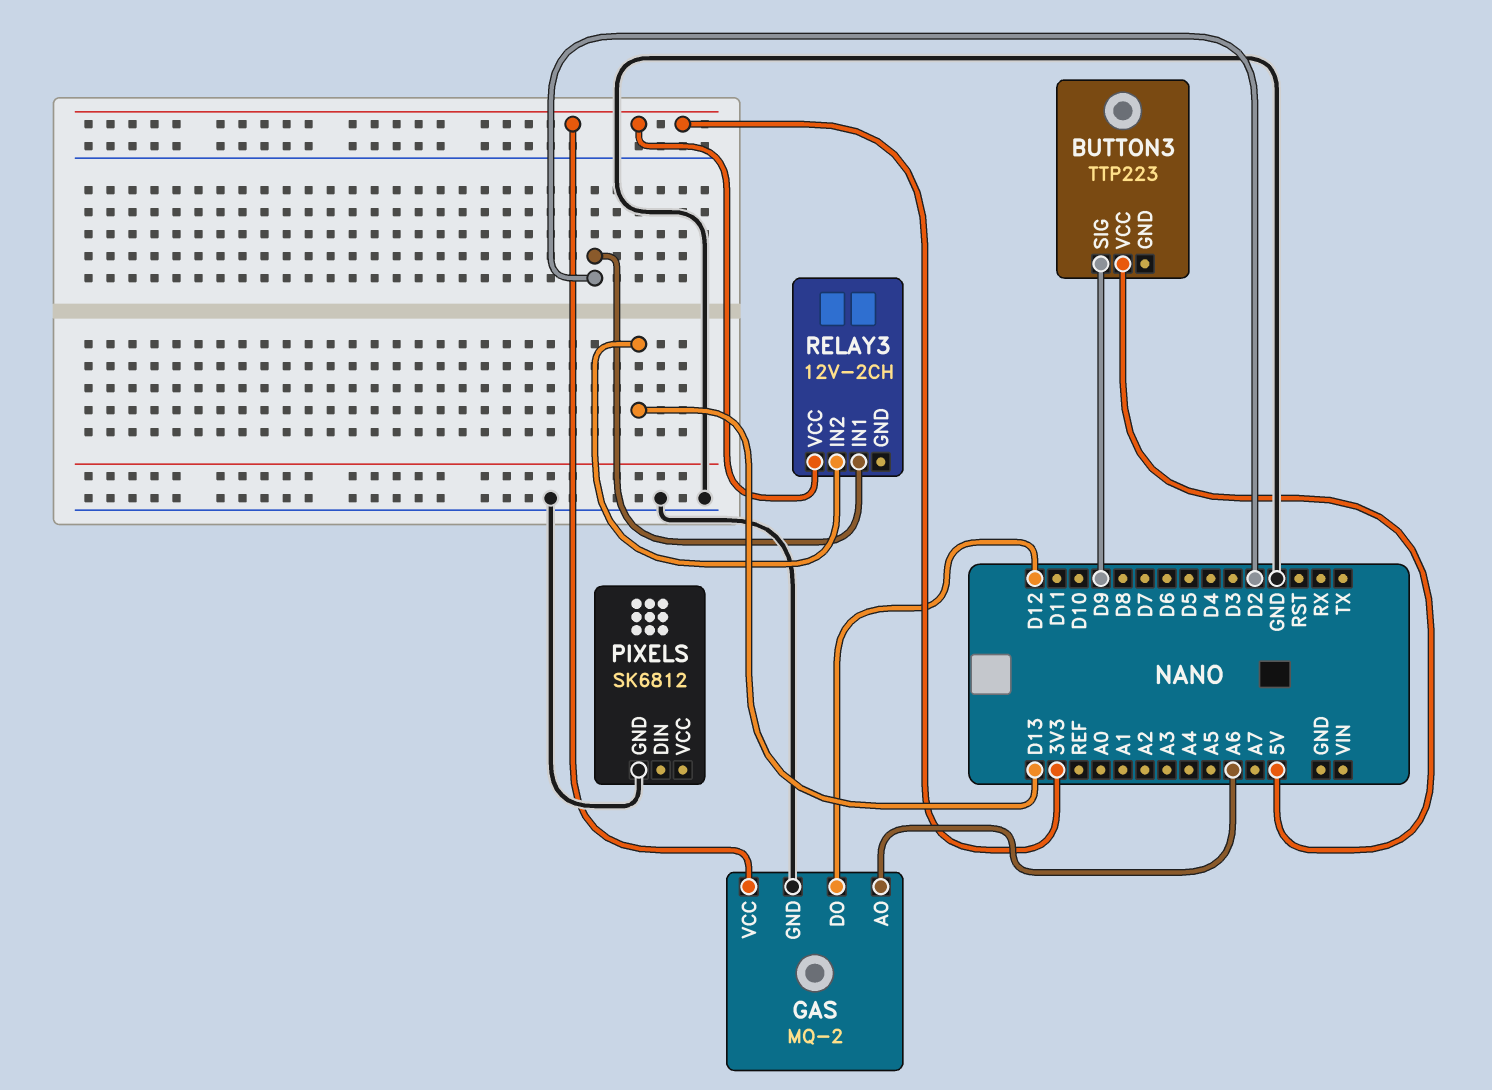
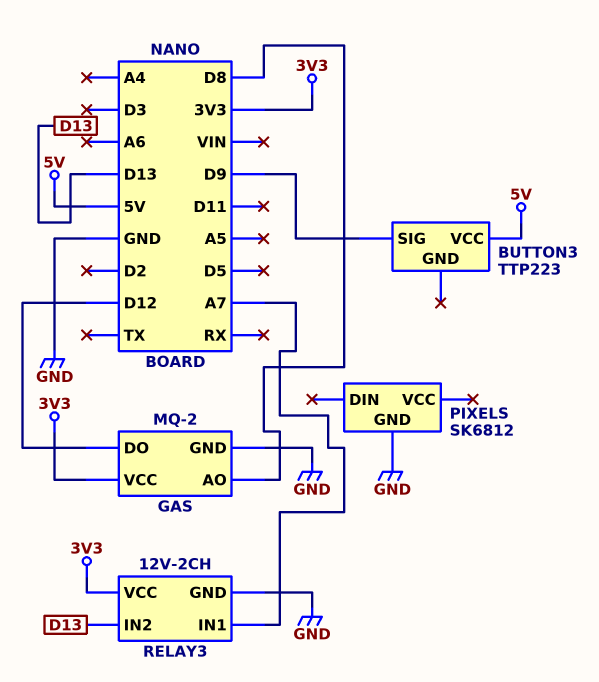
GAS pin AO: A6 -> D8
RELAY3 pin GND: none -> GND
RELAY3 pin IN1: D2 -> A7

